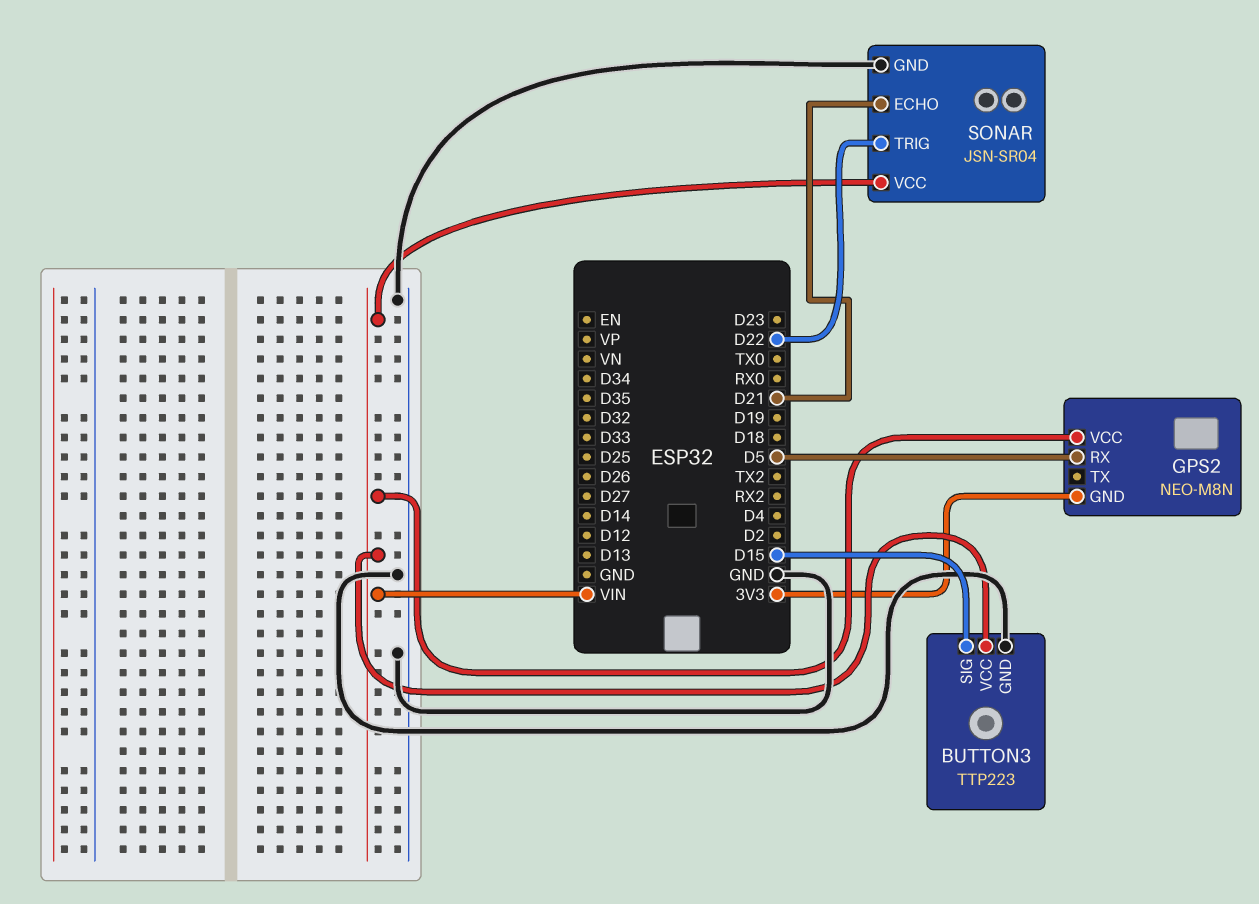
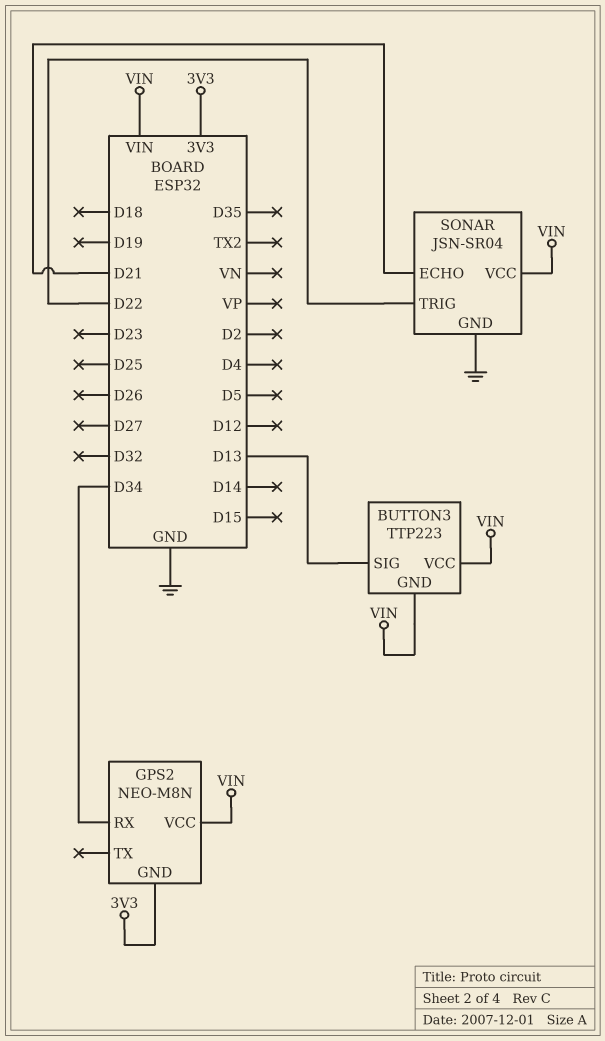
BUTTON3 pin GND: GND -> VIN
BUTTON3 pin SIG: D15 -> D13
GPS2 pin RX: D5 -> D34

